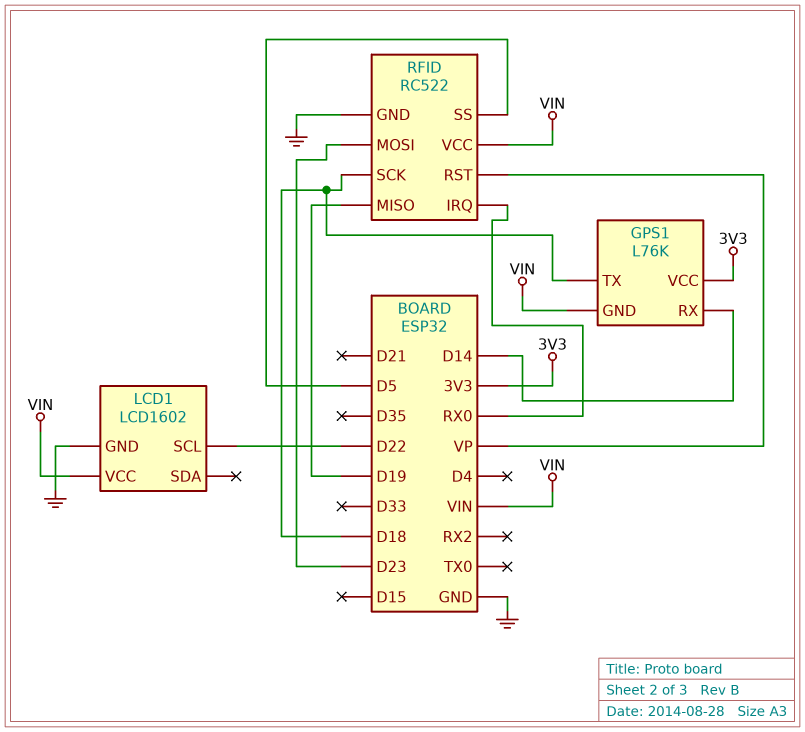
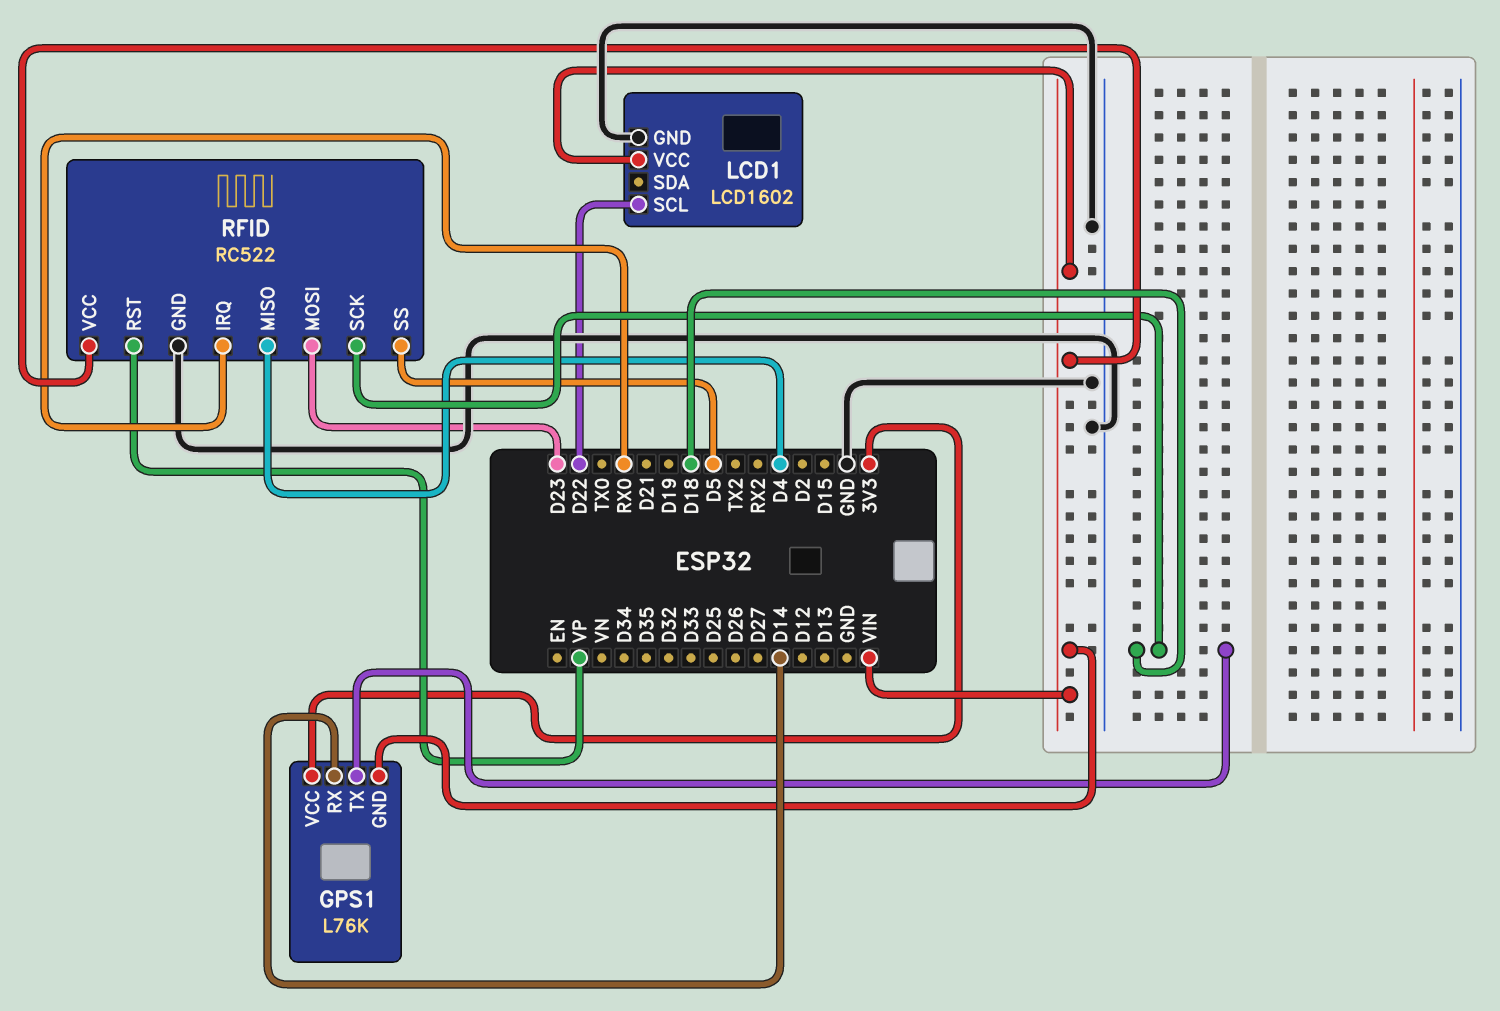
RFID pin MISO: D19 -> D4

